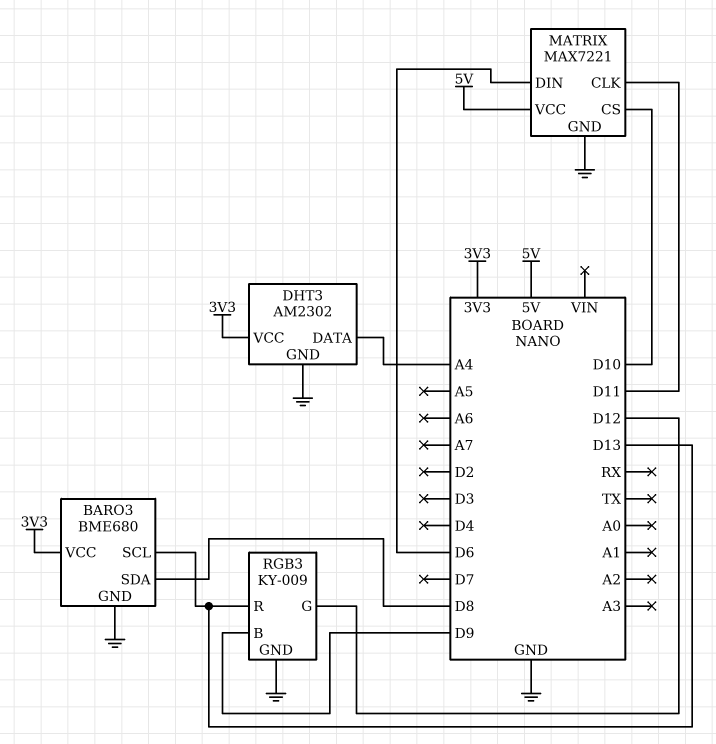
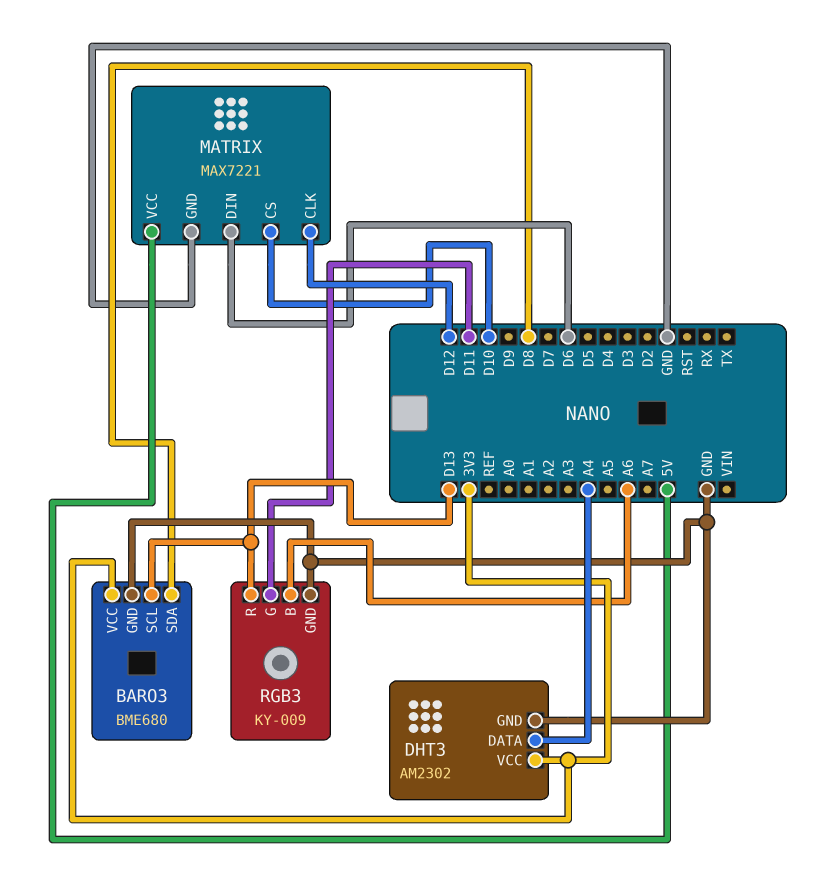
MATRIX pin CLK: D11 -> D12
RGB3 pin B: D9 -> A6
RGB3 pin G: D12 -> D11

